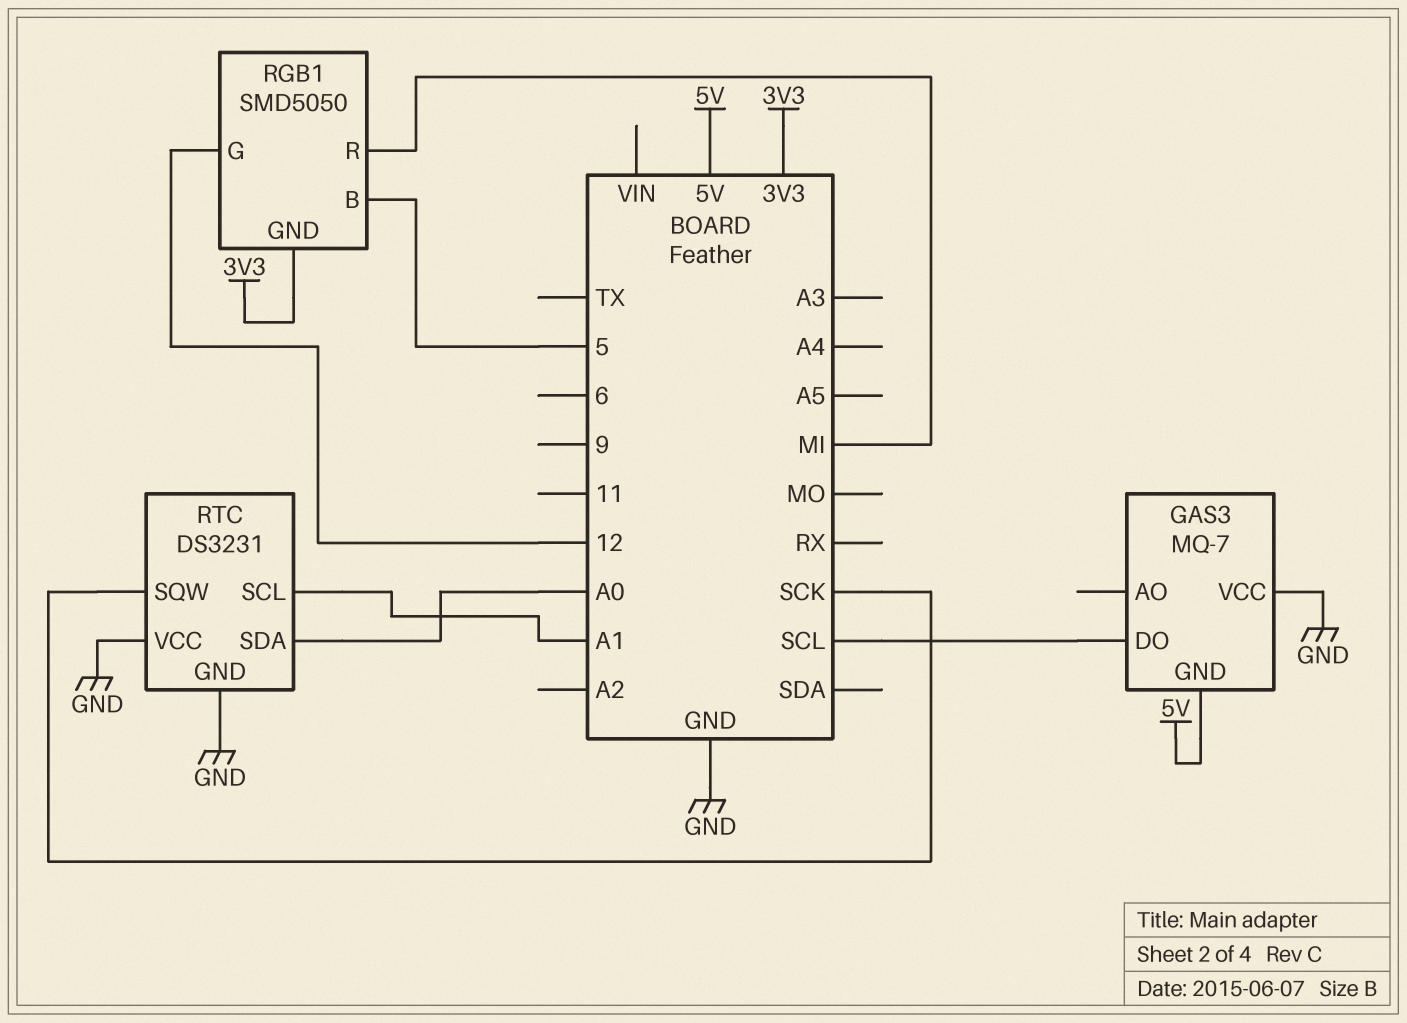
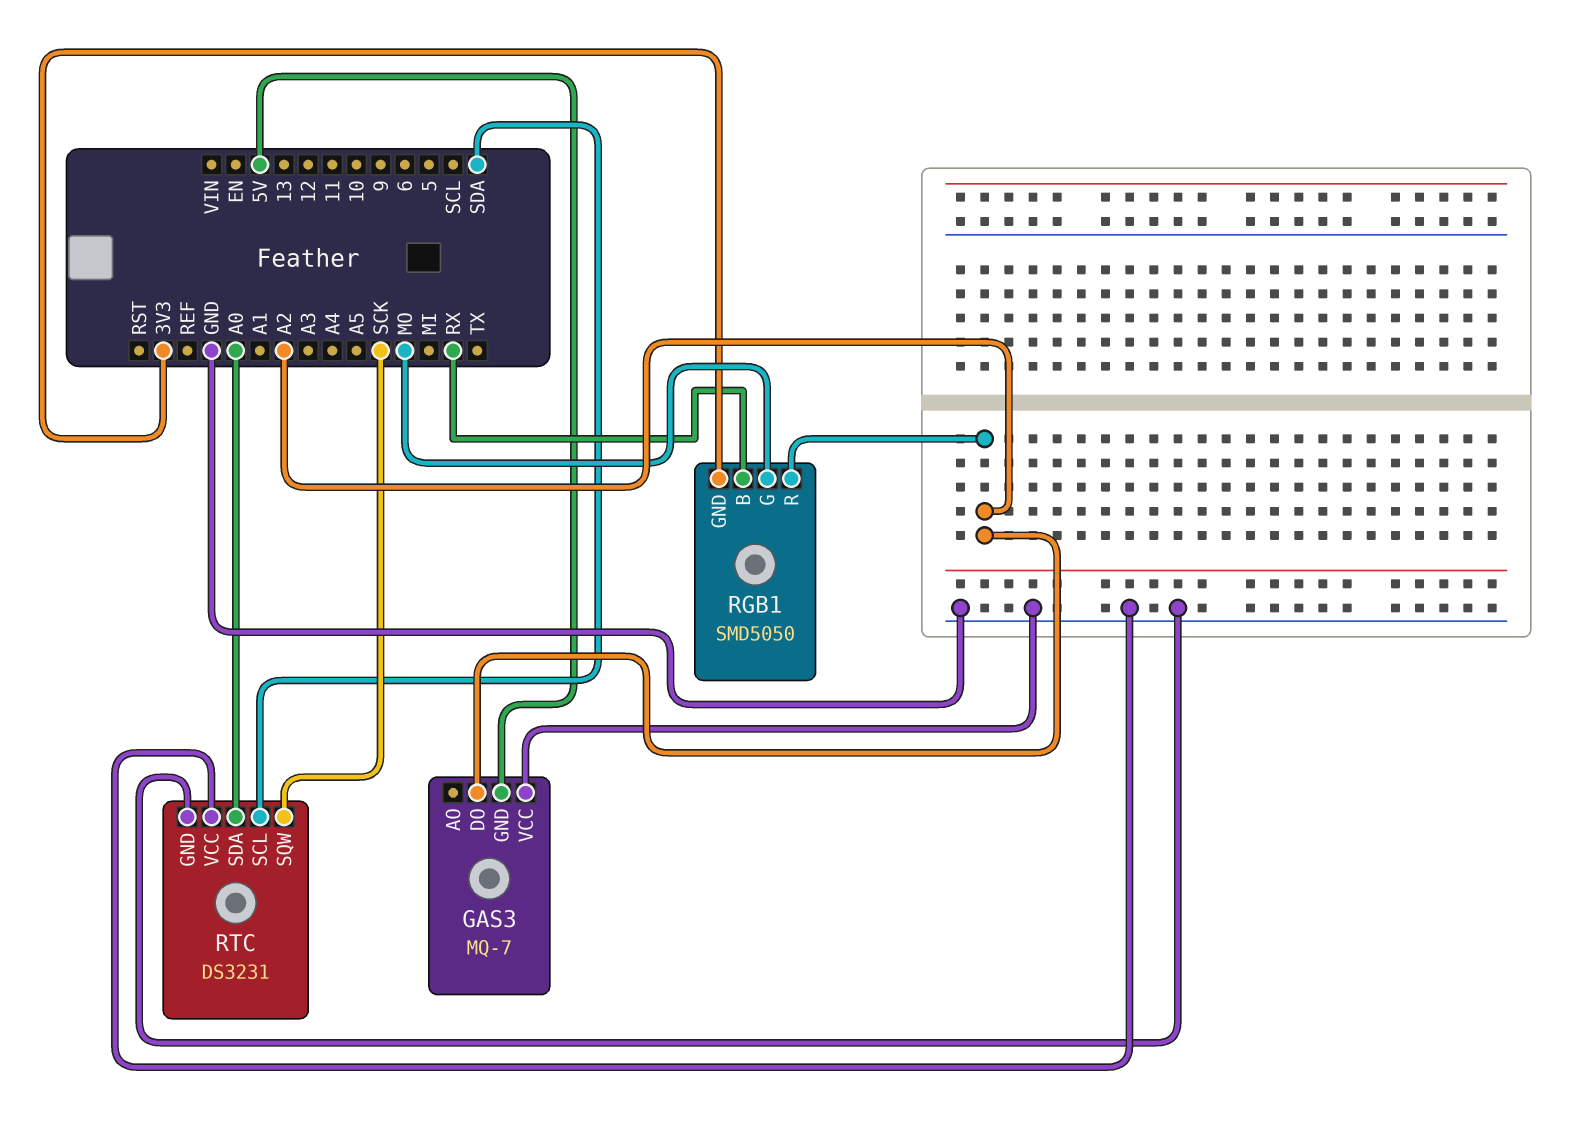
GAS3 pin DO: SCL -> A2
RGB1 pin B: 5 -> RX
RGB1 pin G: 12 -> MO
RGB1 pin R: MI -> A2
RTC pin SCL: A1 -> SDA

